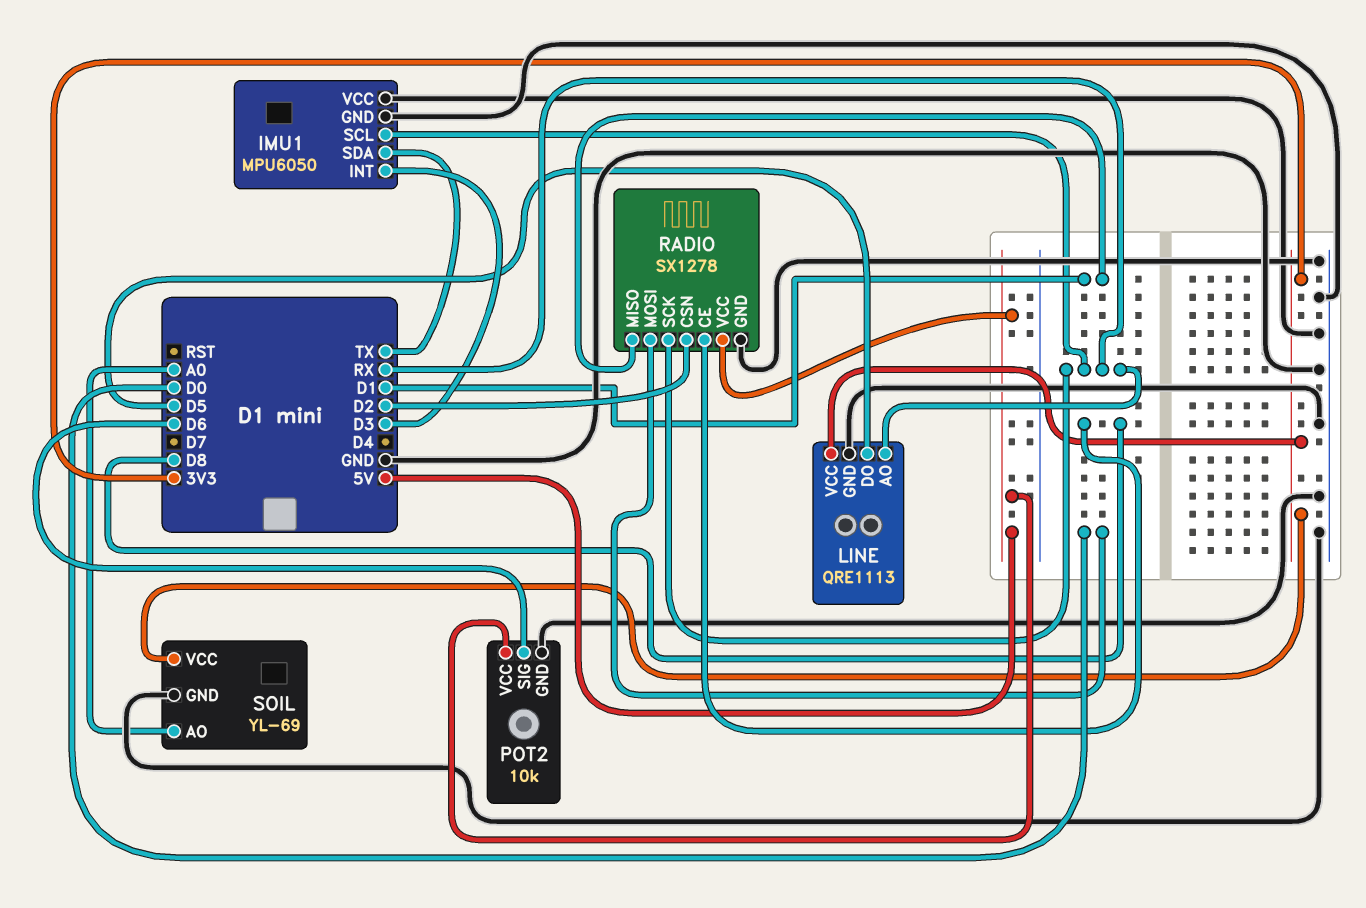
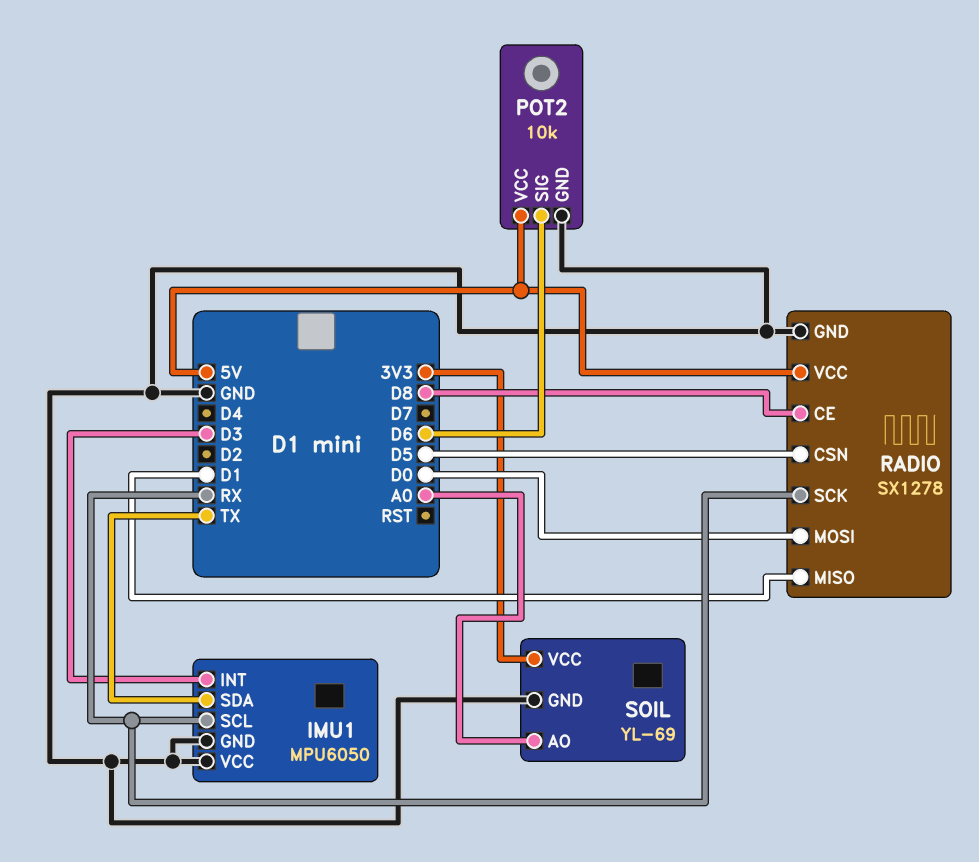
LINE: QRE1113 -> none
LINE pin AO: RX -> none
LINE pin DO: D5 -> none
LINE pin GND: GND -> none
LINE pin VCC: 3V3 -> none
RADIO pin CSN: D2 -> D5

